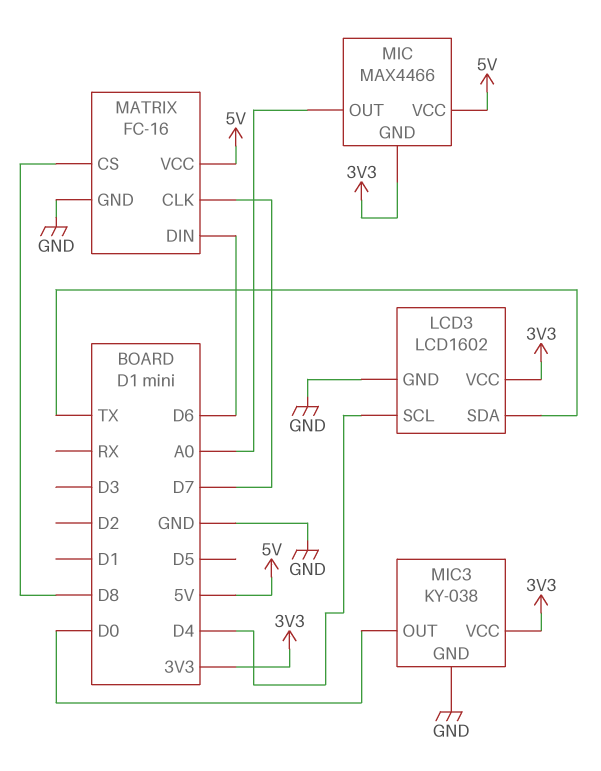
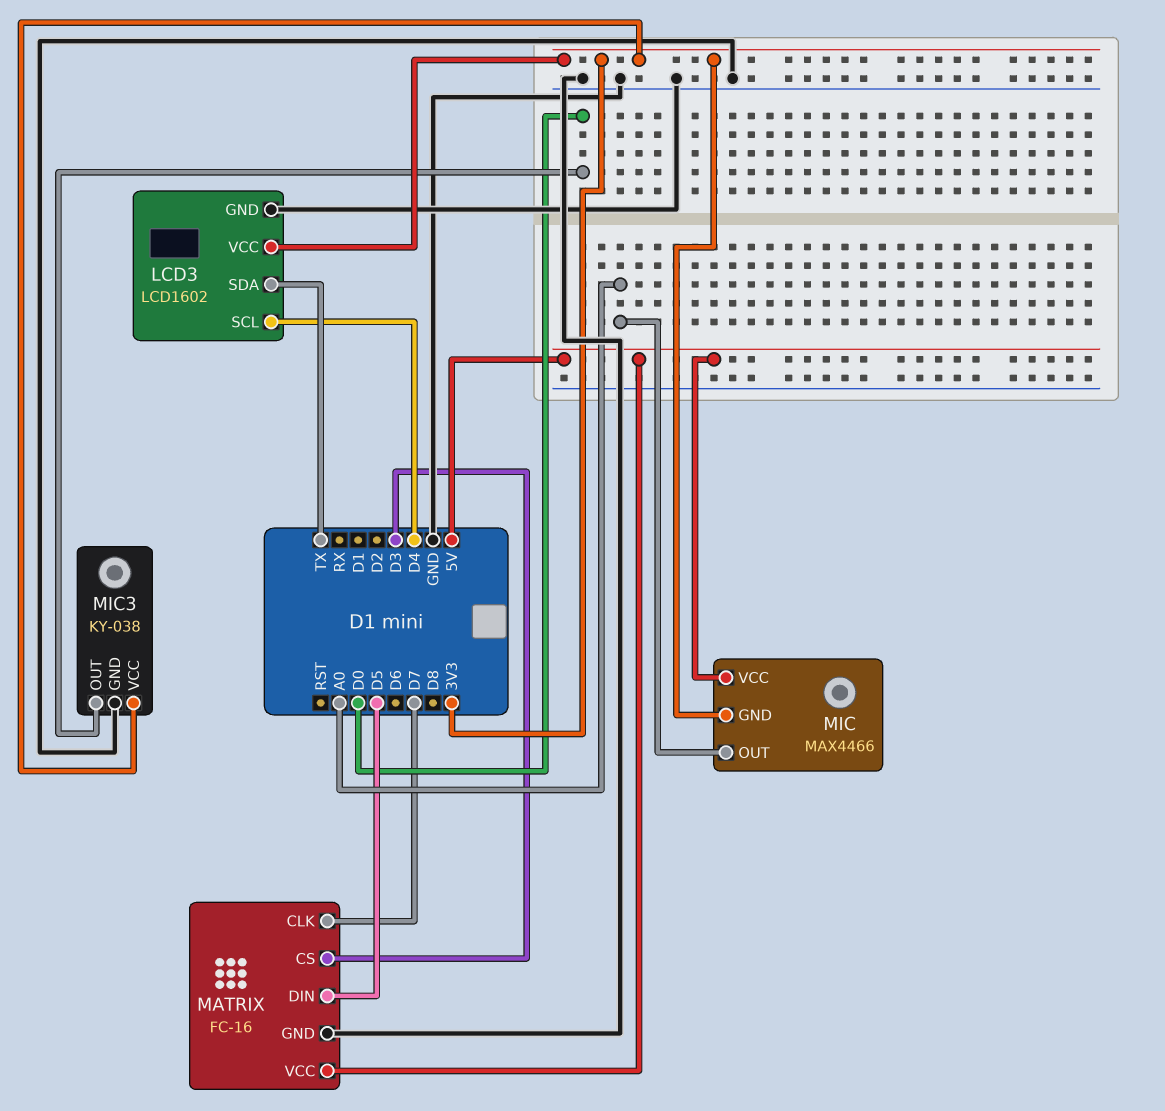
MATRIX pin CS: D8 -> D3
MATRIX pin DIN: D6 -> D5

